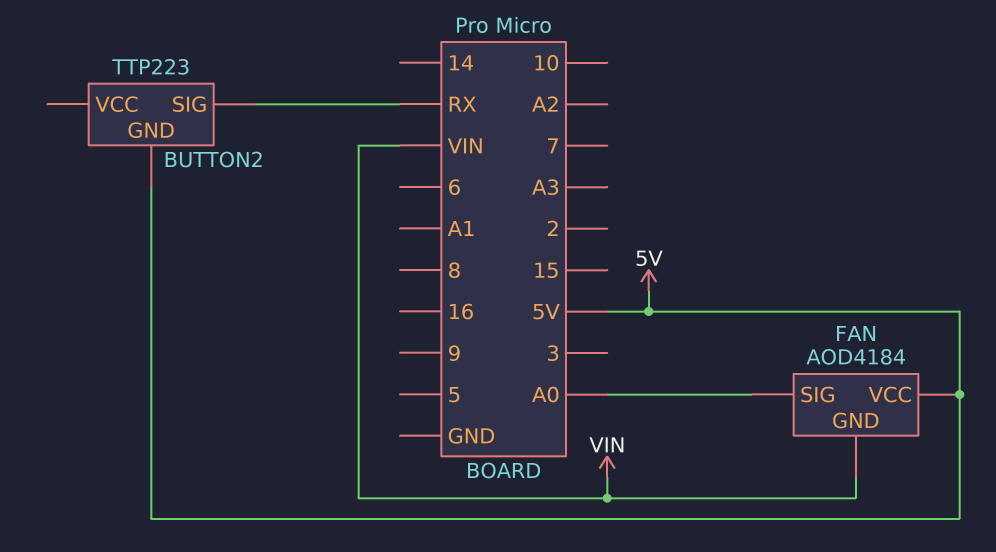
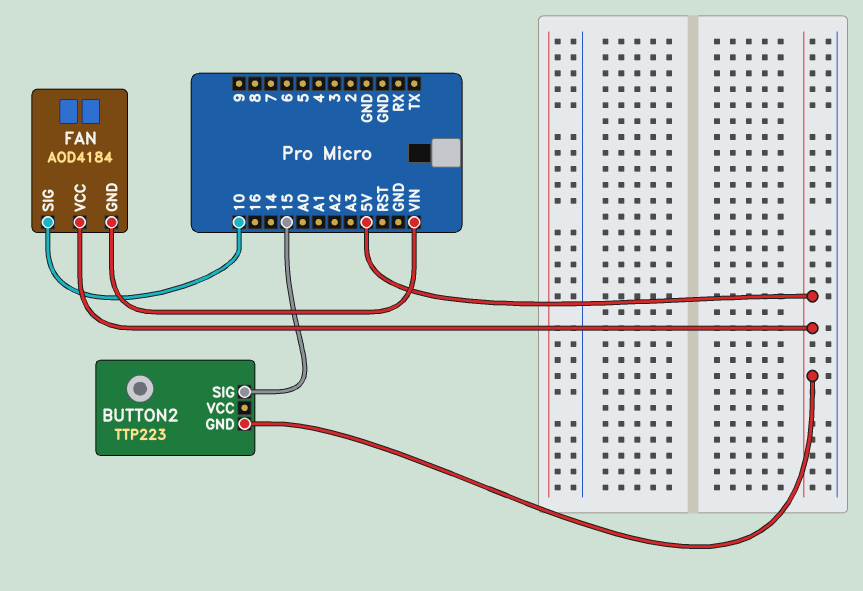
BUTTON2 pin SIG: RX -> 15
FAN pin SIG: A0 -> 10

